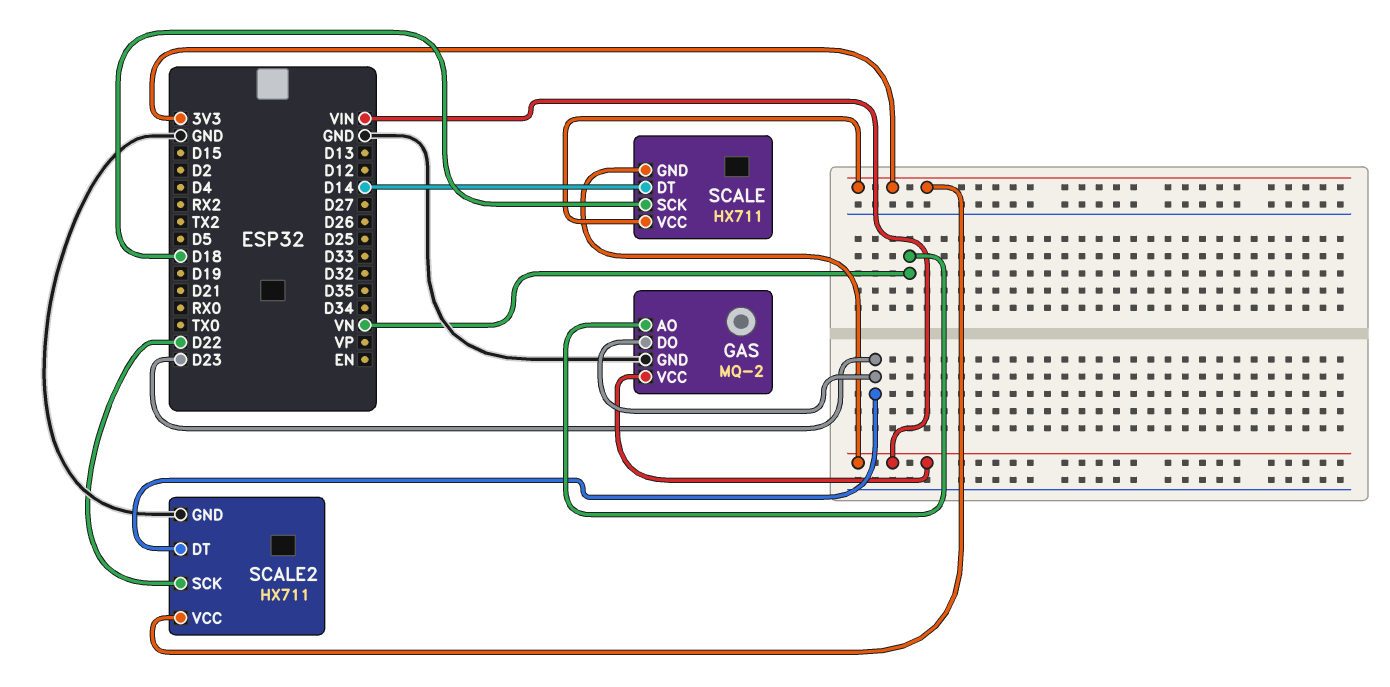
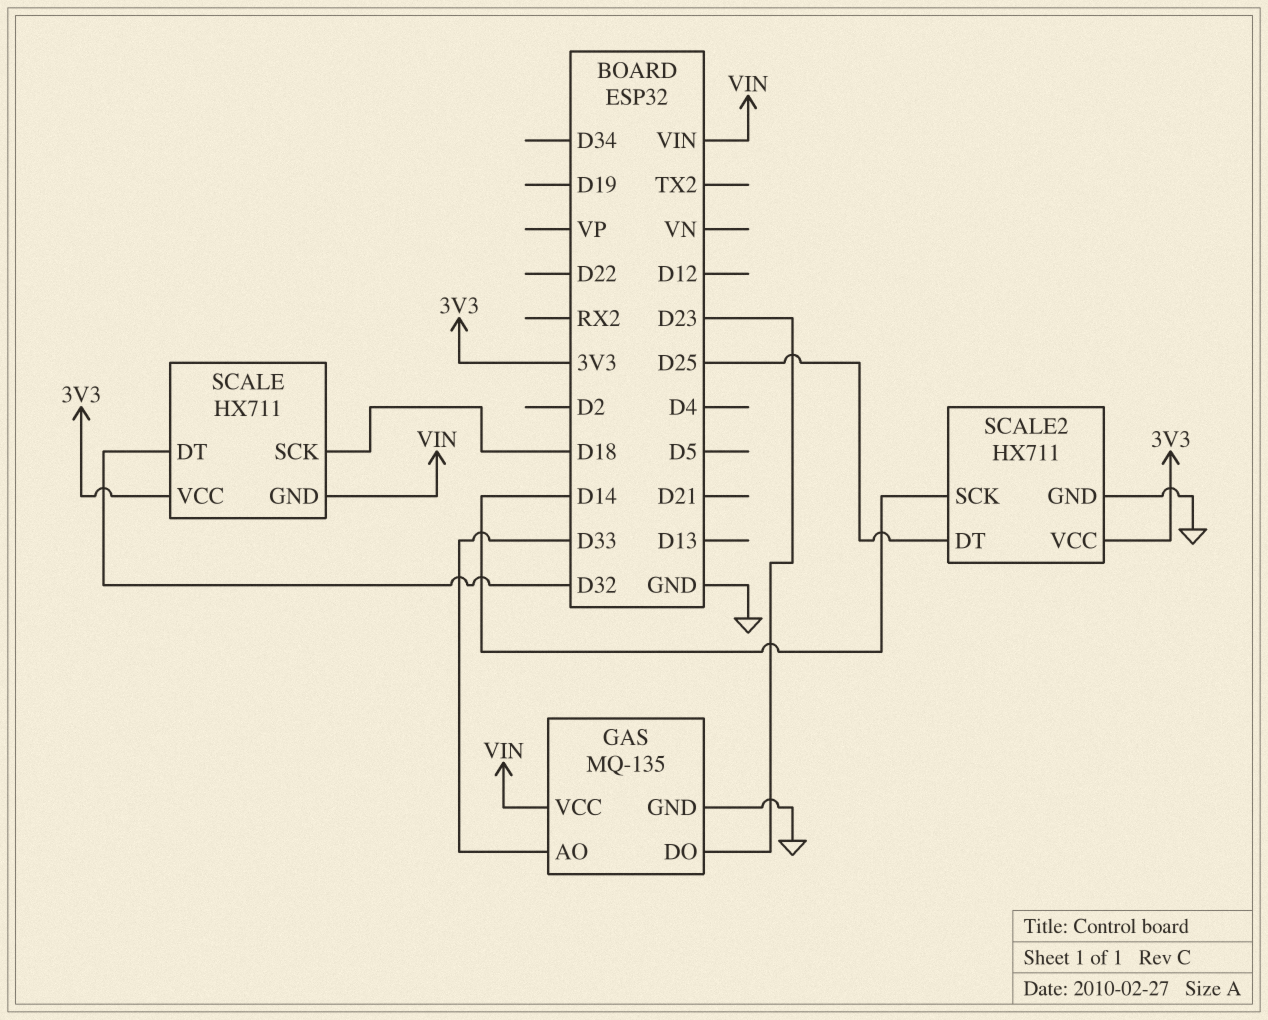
GAS: MQ-2 -> MQ-135
GAS pin AO: VN -> D33
SCALE pin DT: D14 -> D32
SCALE2 pin DT: D23 -> D25
SCALE2 pin SCK: D22 -> D14

